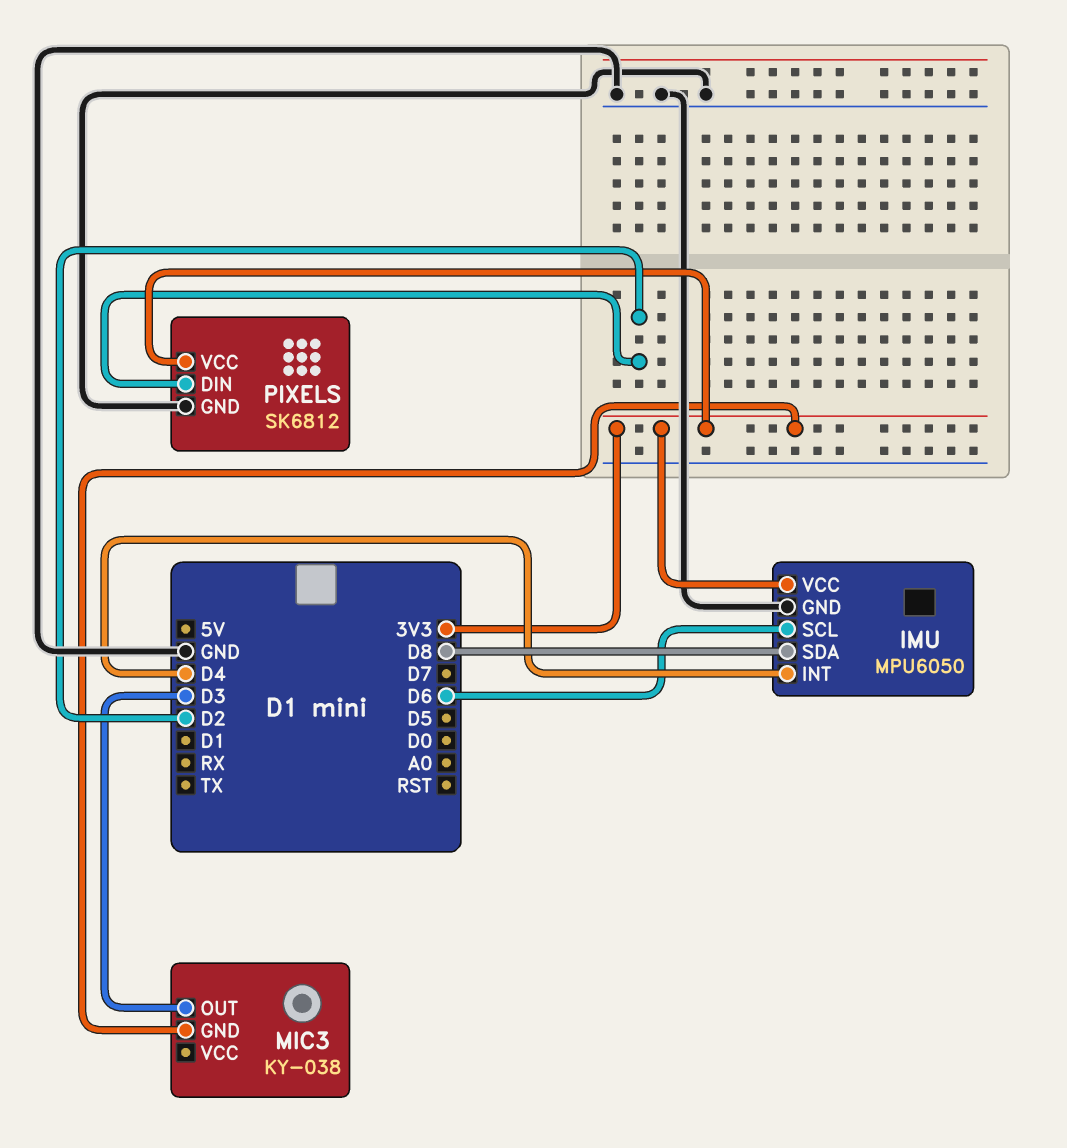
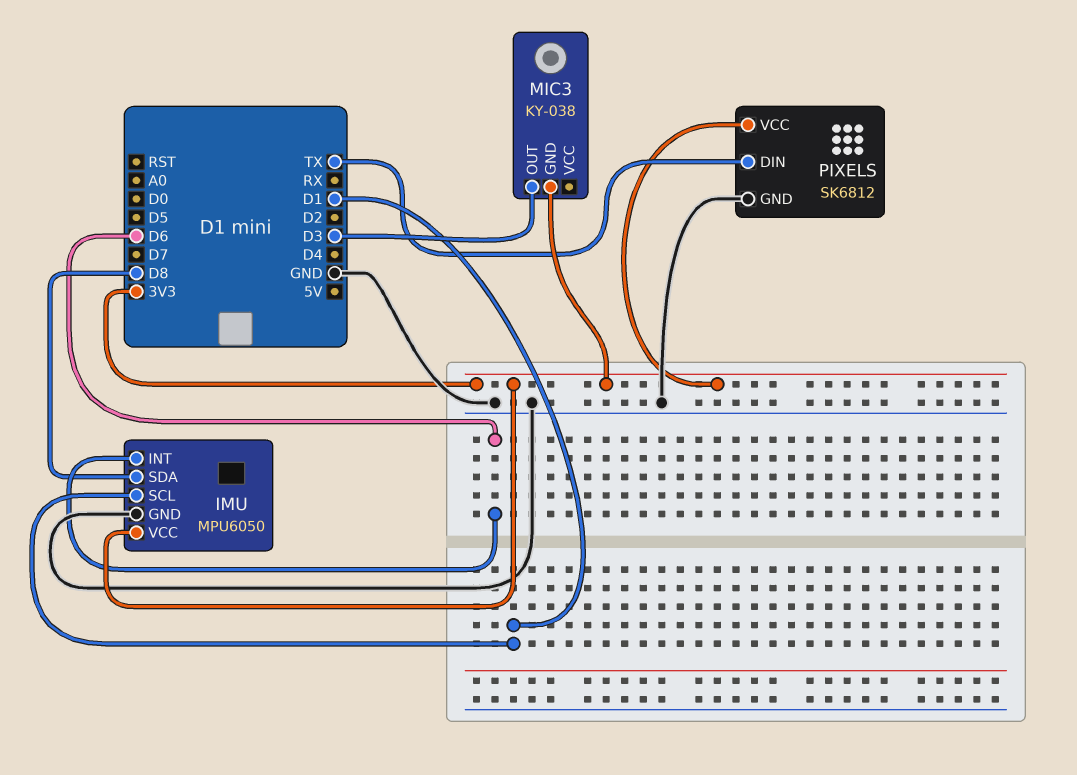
IMU pin INT: D4 -> D6
IMU pin SCL: D6 -> D1
PIXELS pin DIN: D2 -> TX

